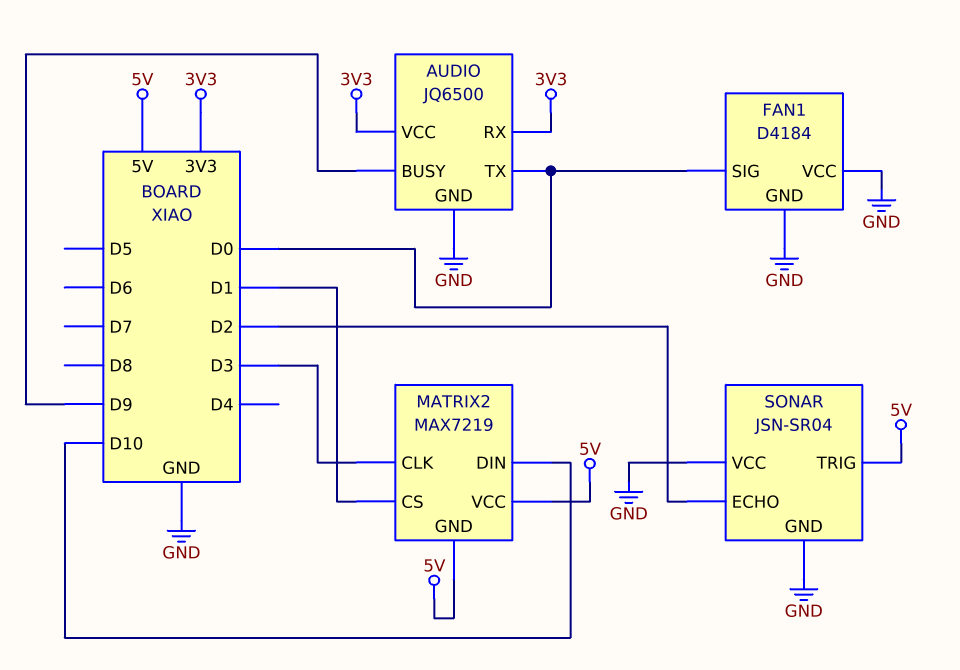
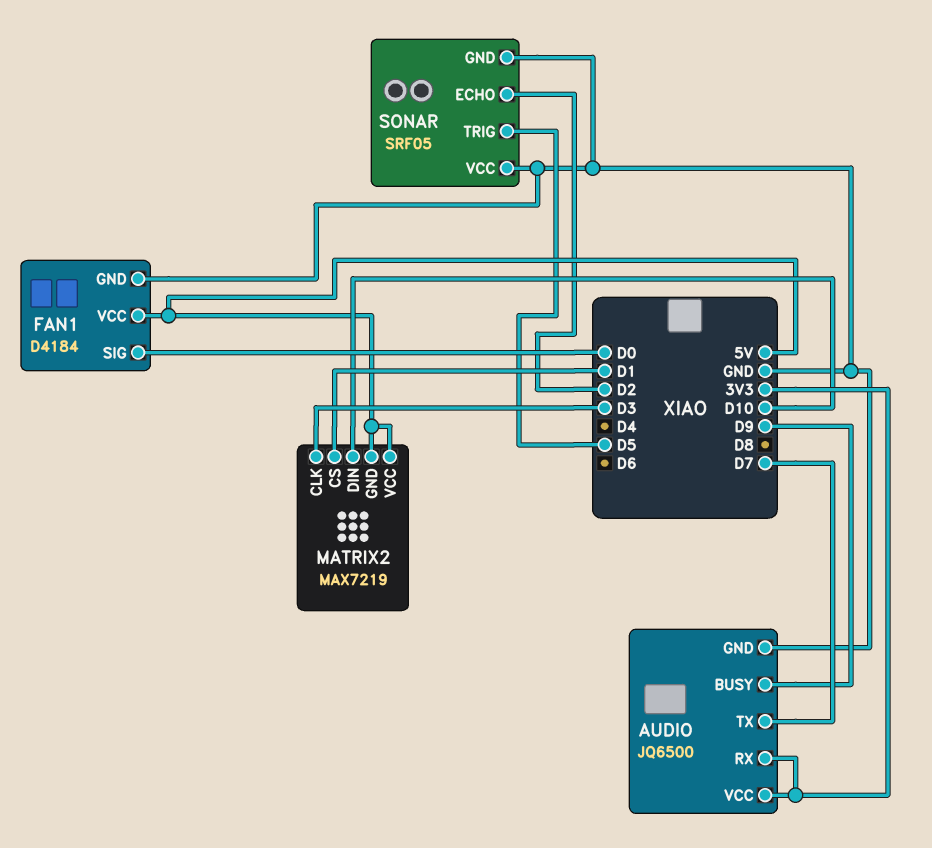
AUDIO pin TX: D0 -> D7
FAN1 pin VCC: GND -> 5V
SONAR: JSN-SR04 -> SRF05
SONAR pin TRIG: 5V -> D5

